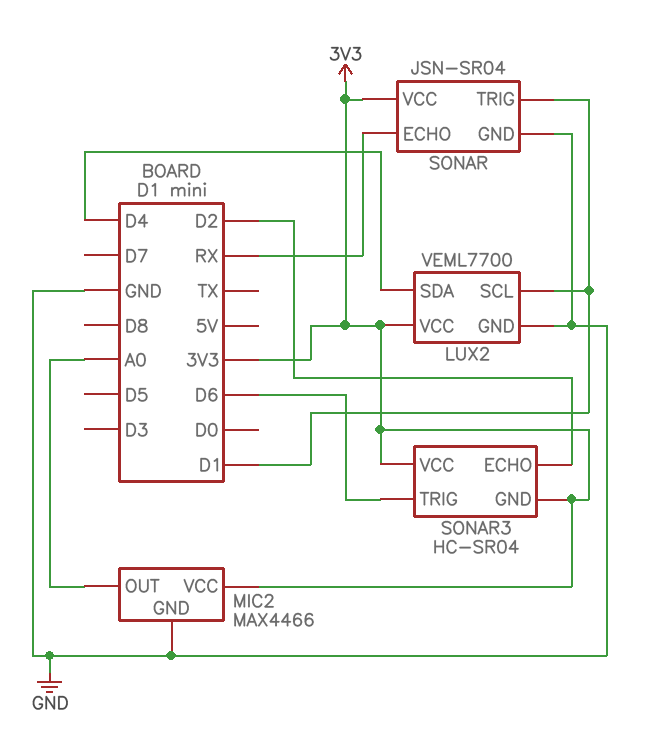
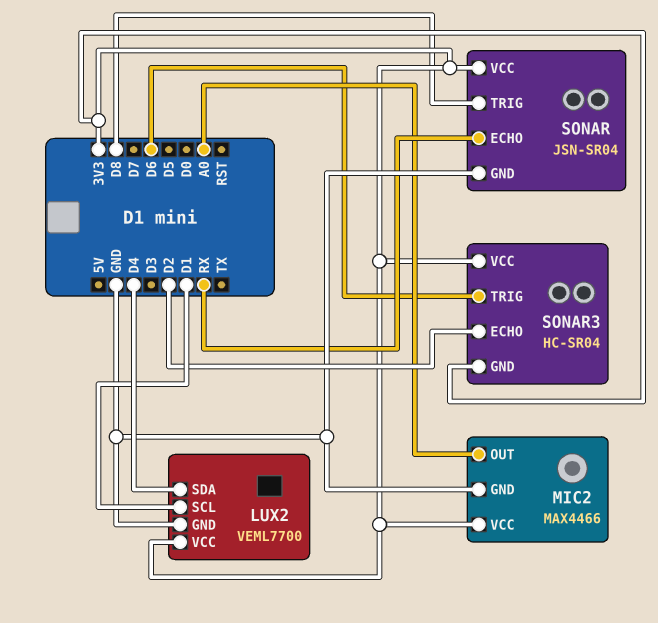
SONAR pin TRIG: D1 -> D8

